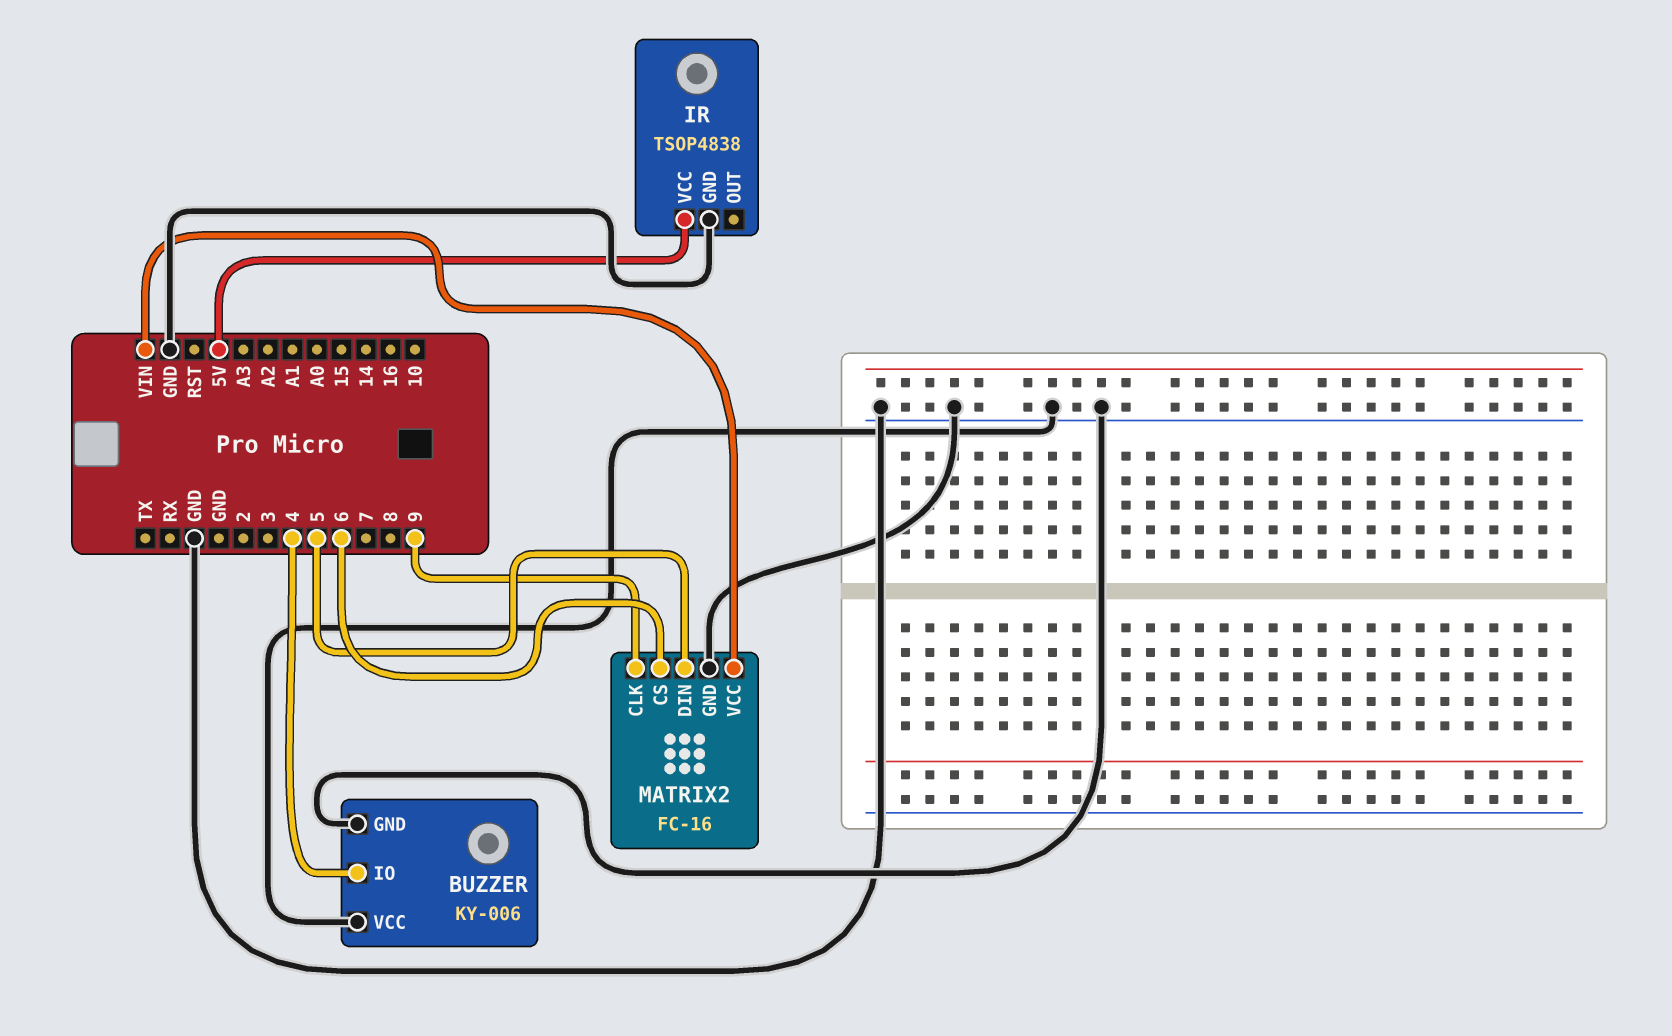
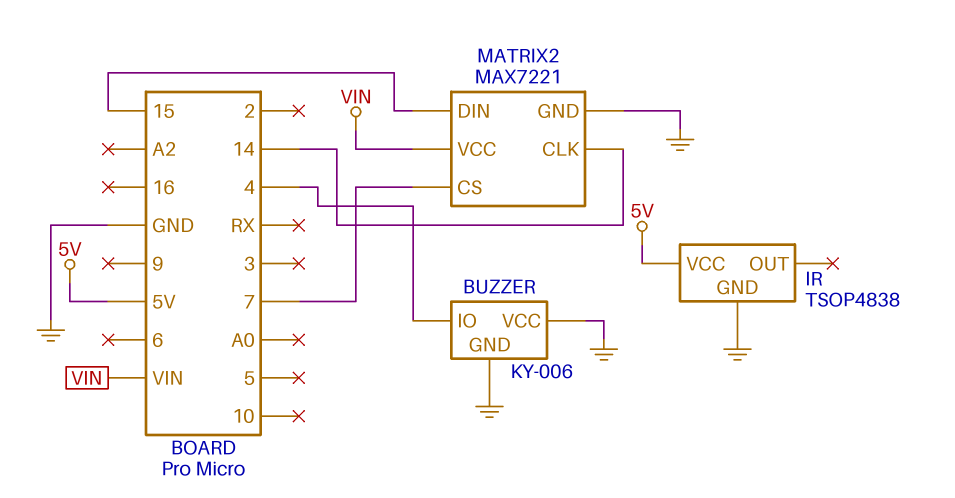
MATRIX2: FC-16 -> MAX7221
MATRIX2 pin CLK: 9 -> 14
MATRIX2 pin CS: 6 -> 7
MATRIX2 pin DIN: 5 -> 15

